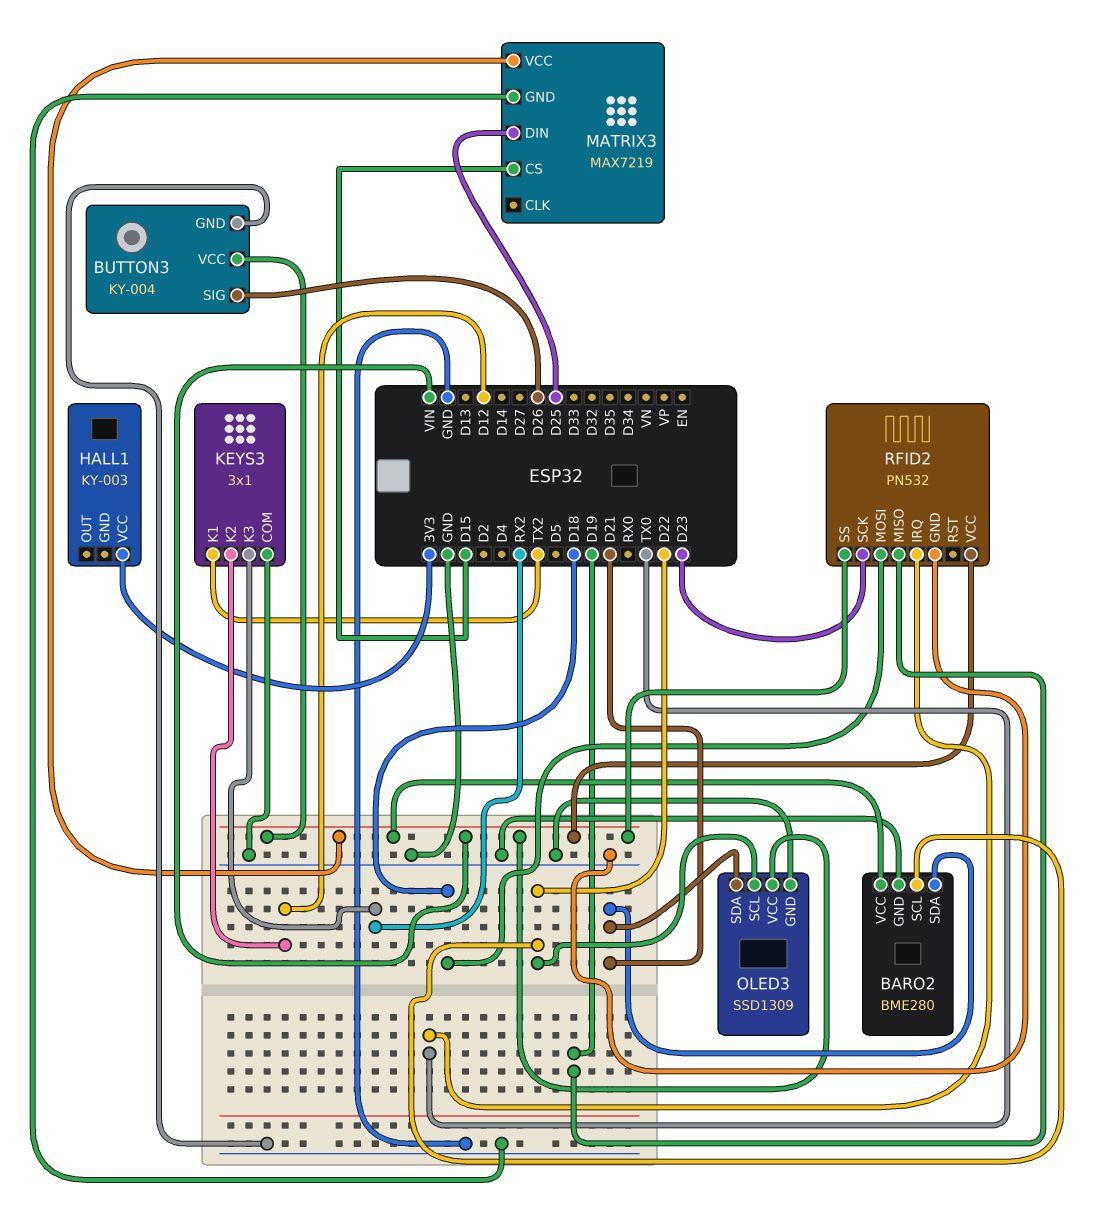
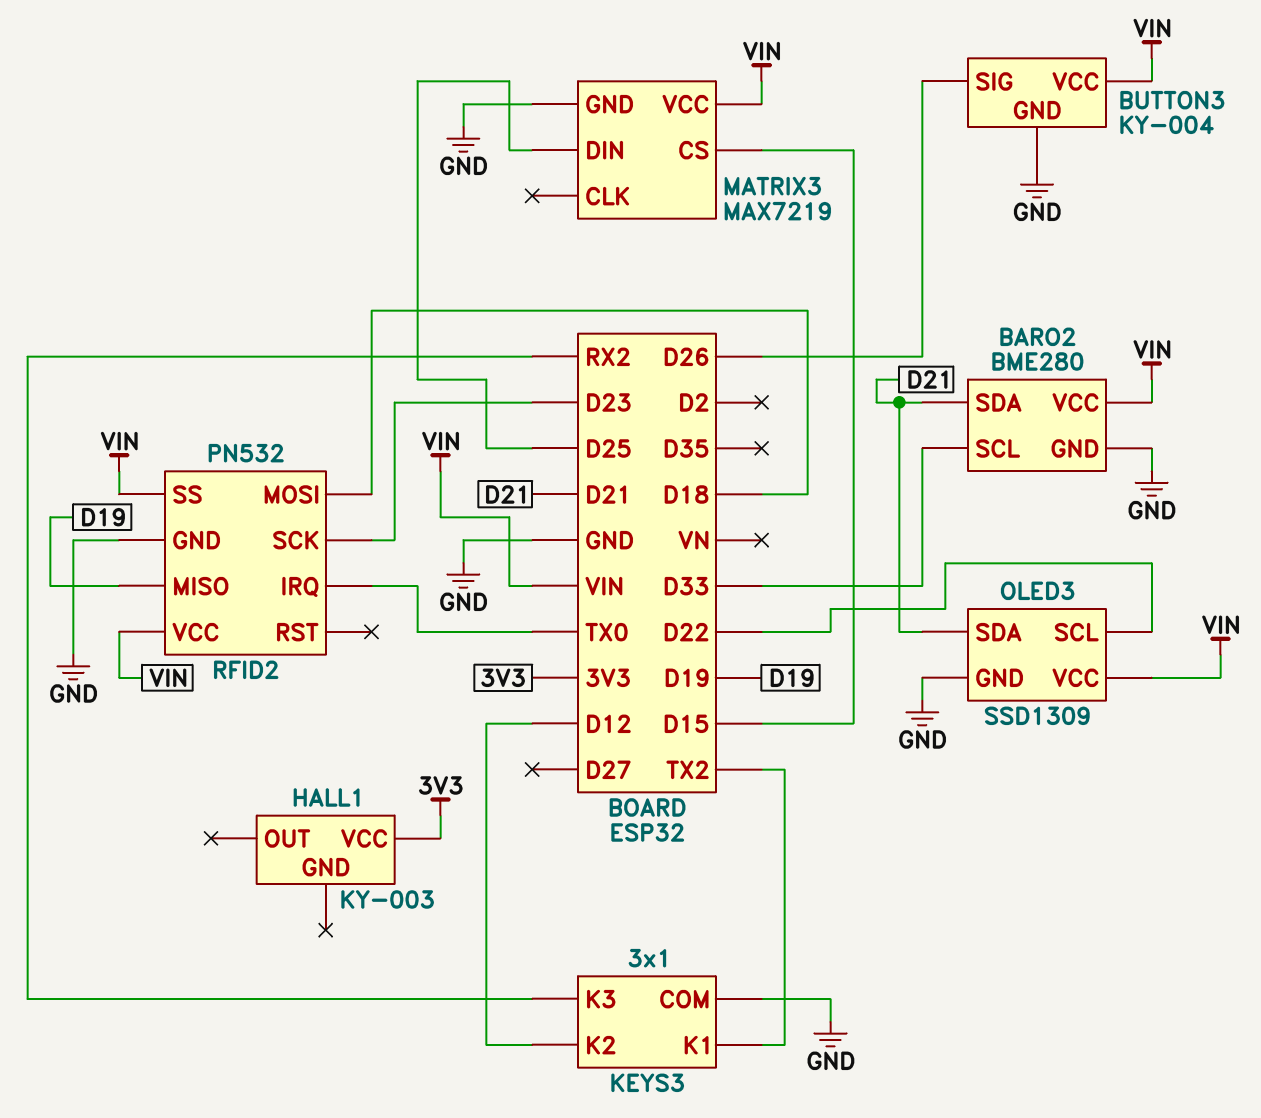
BARO2 pin SCL: D22 -> D33

